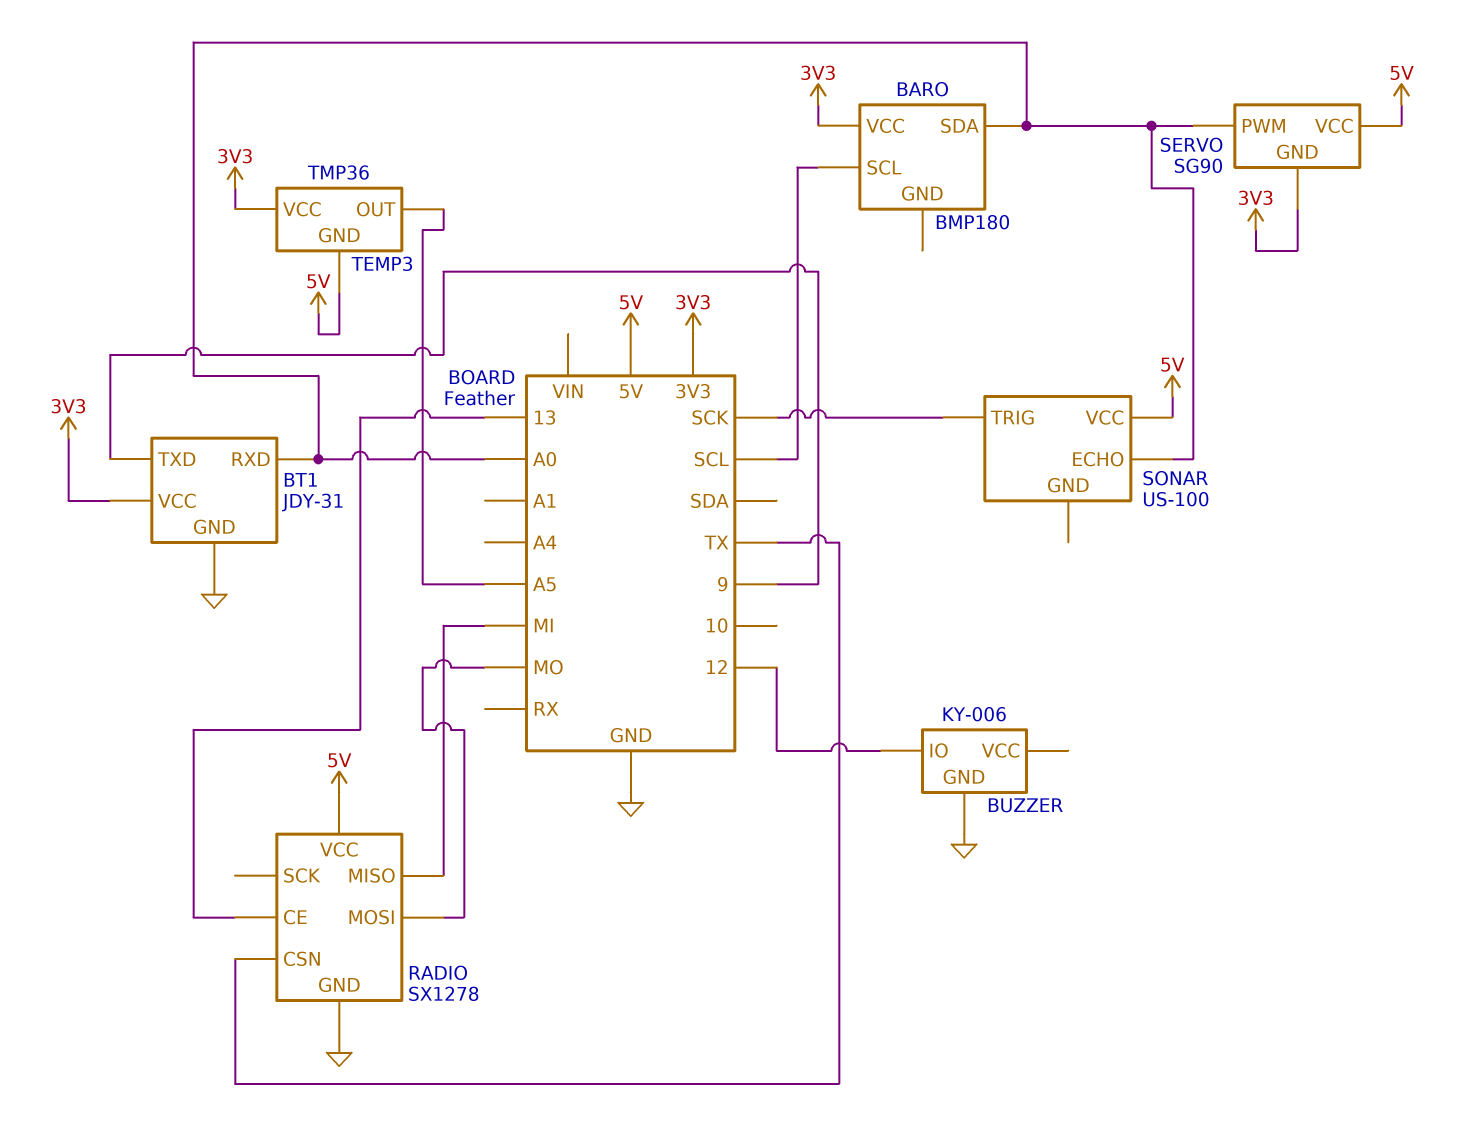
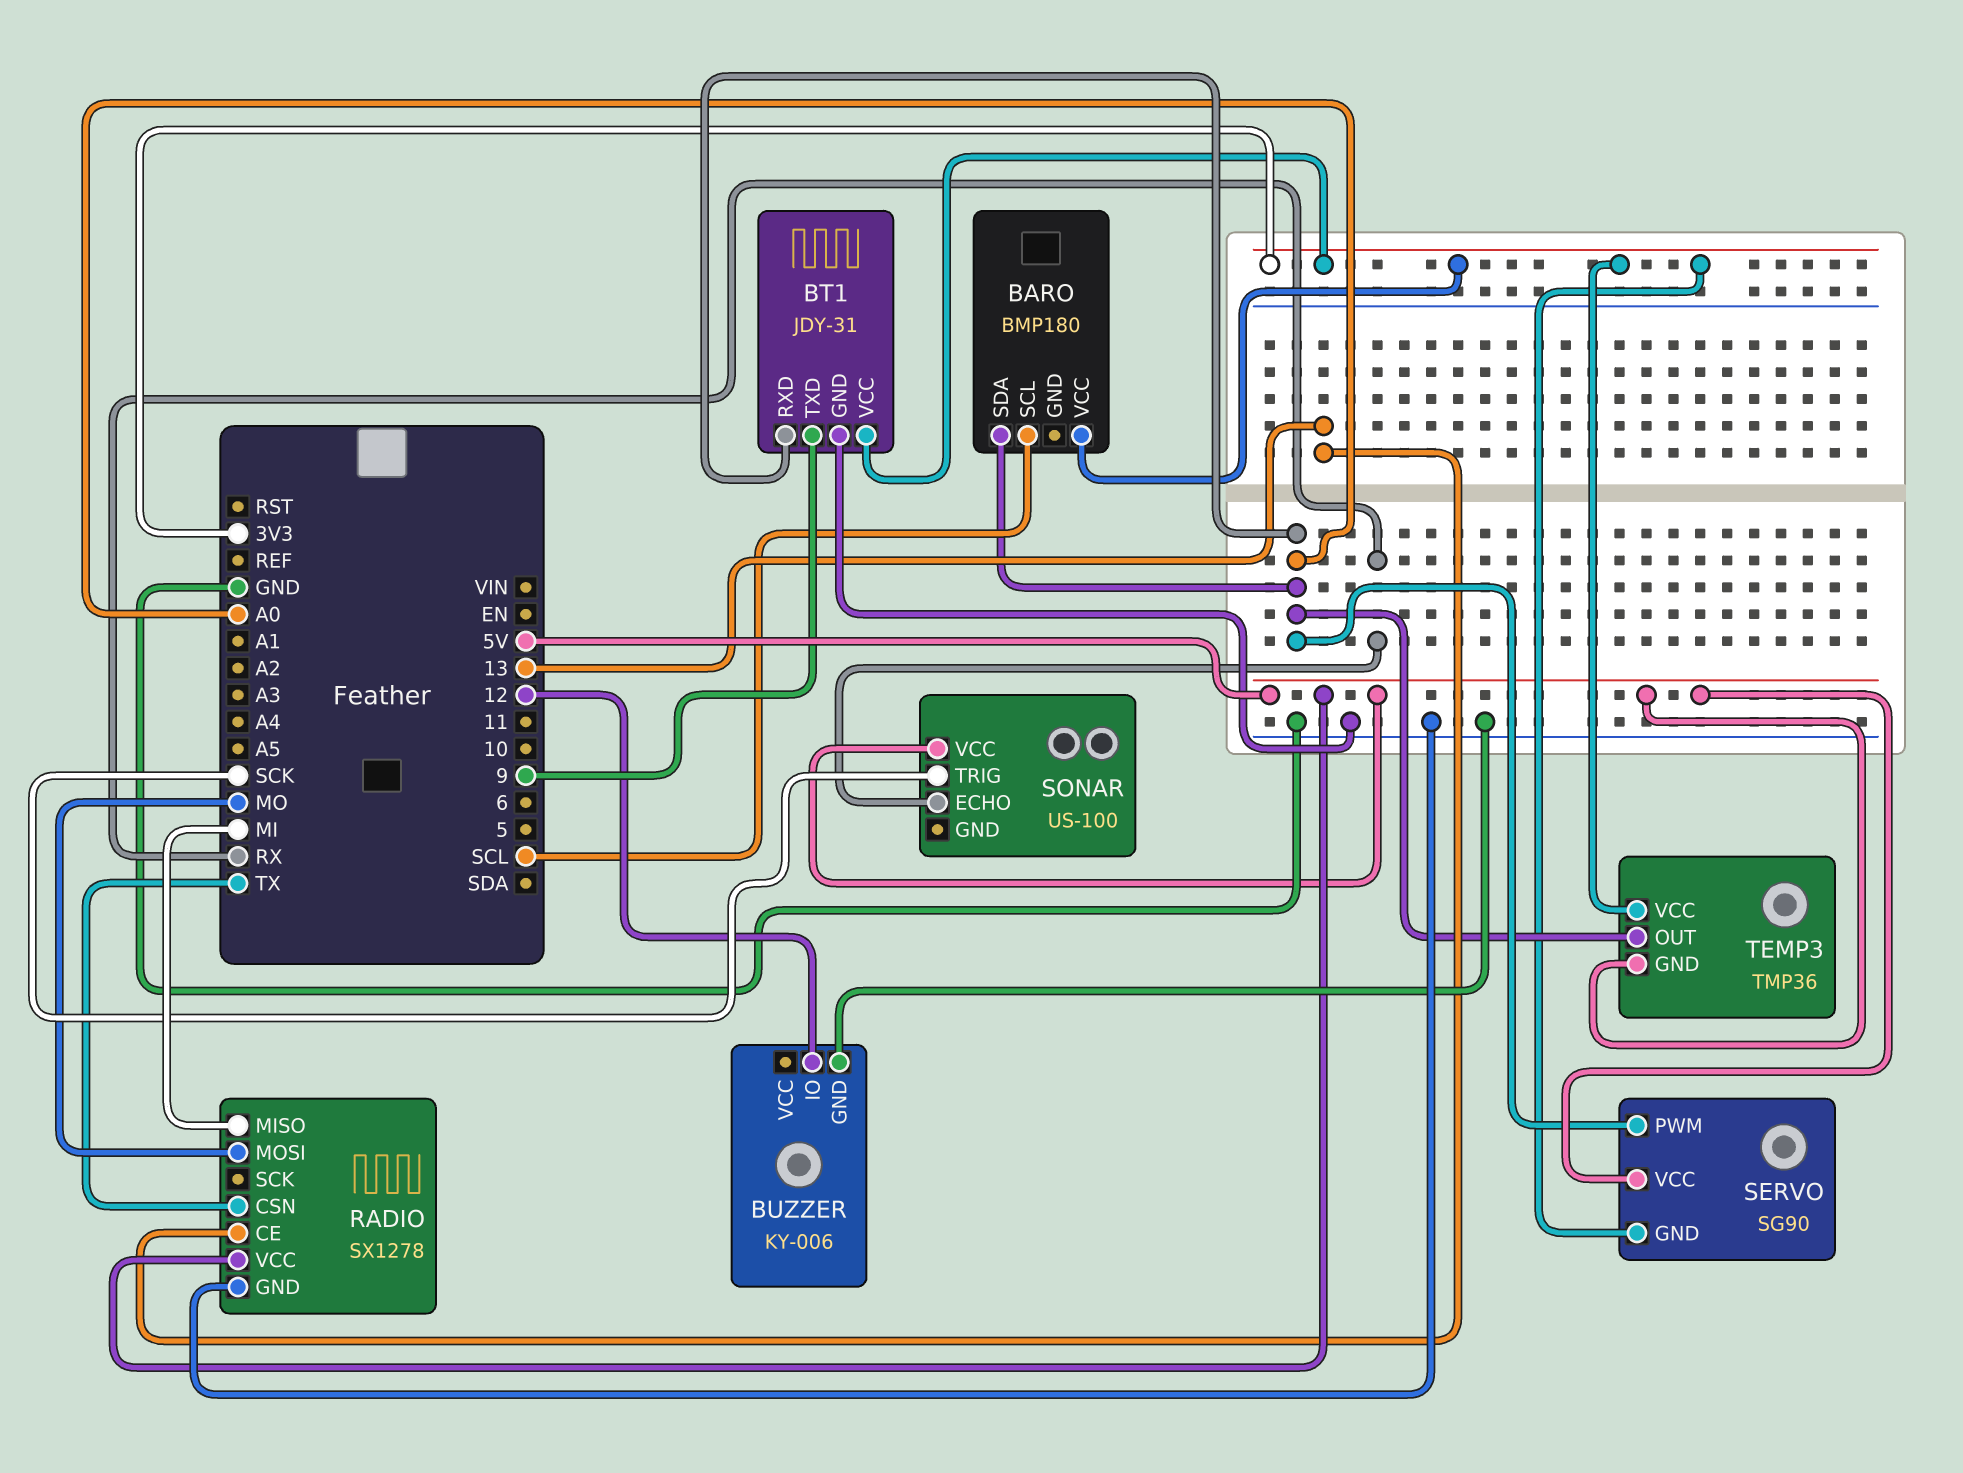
SONAR pin ECHO: A0 -> RX
TEMP3 pin OUT: A5 -> A0

